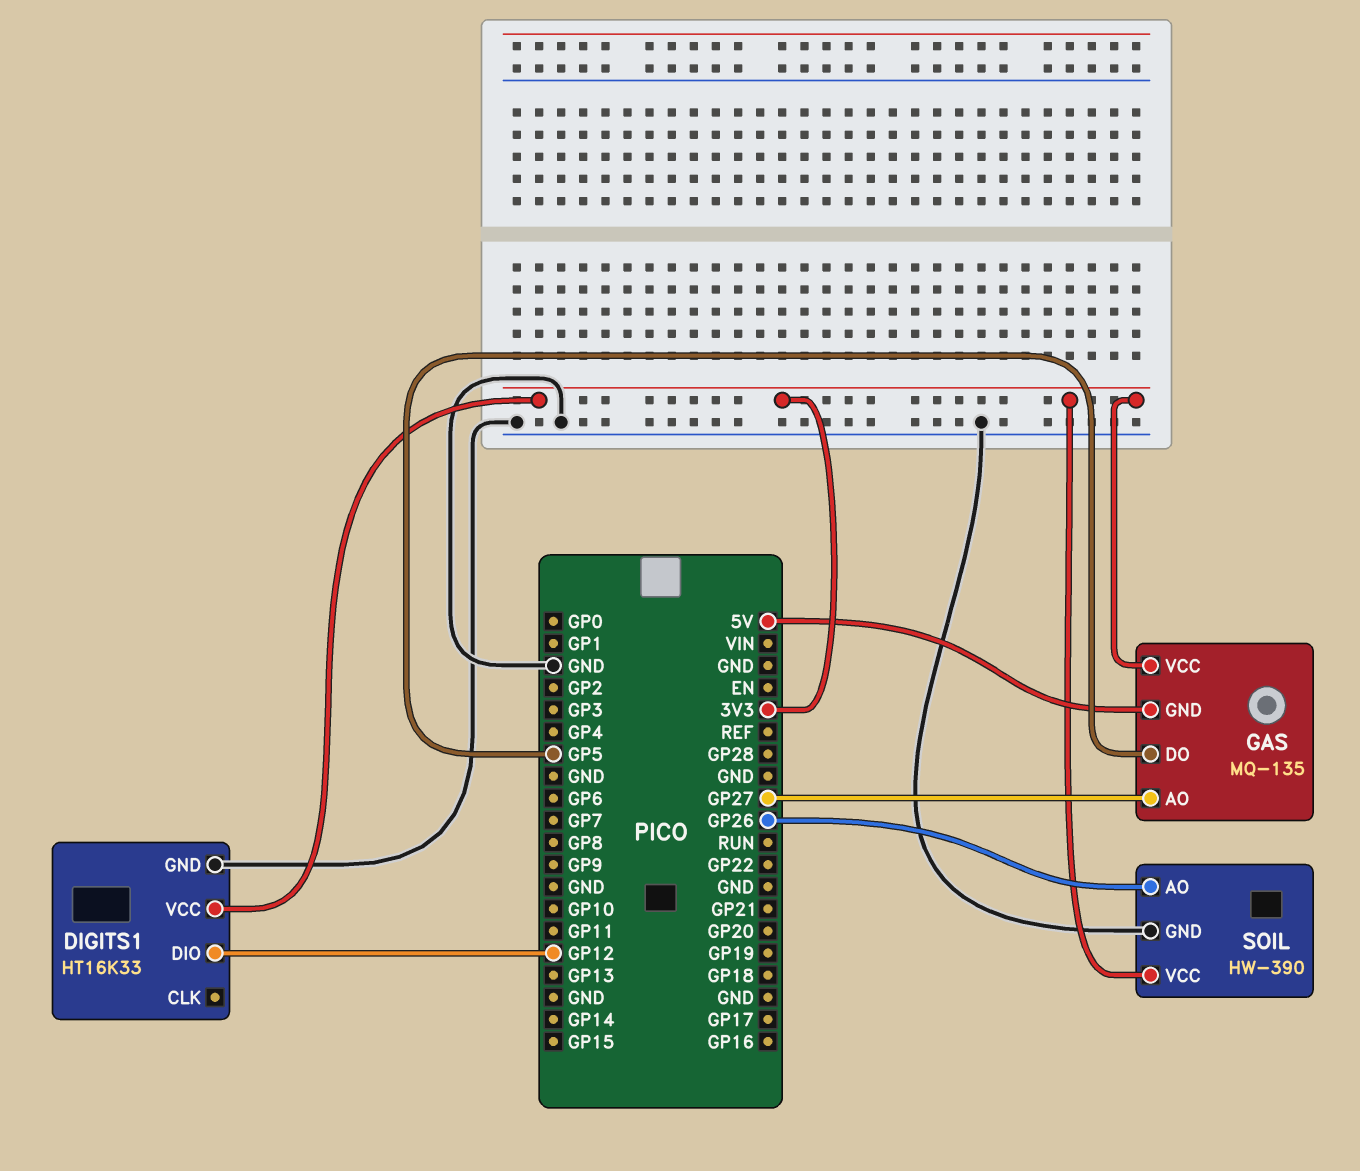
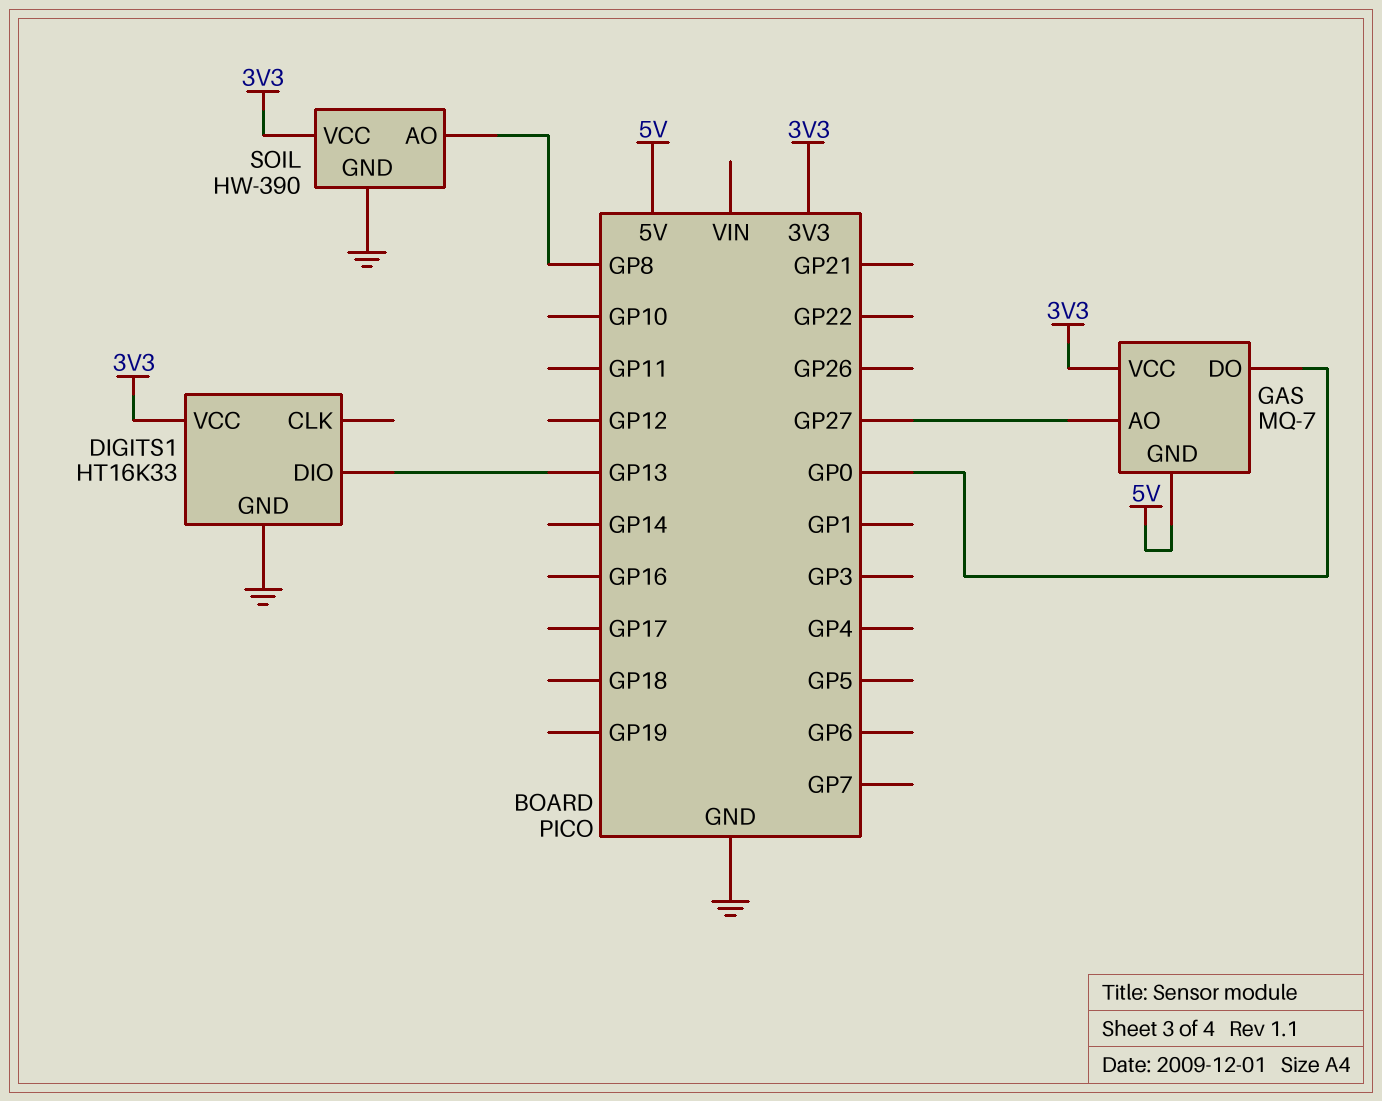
DIGITS1 pin DIO: GP12 -> GP13
GAS: MQ-135 -> MQ-7
GAS pin DO: GP5 -> GP0
SOIL pin AO: GP26 -> GP8

